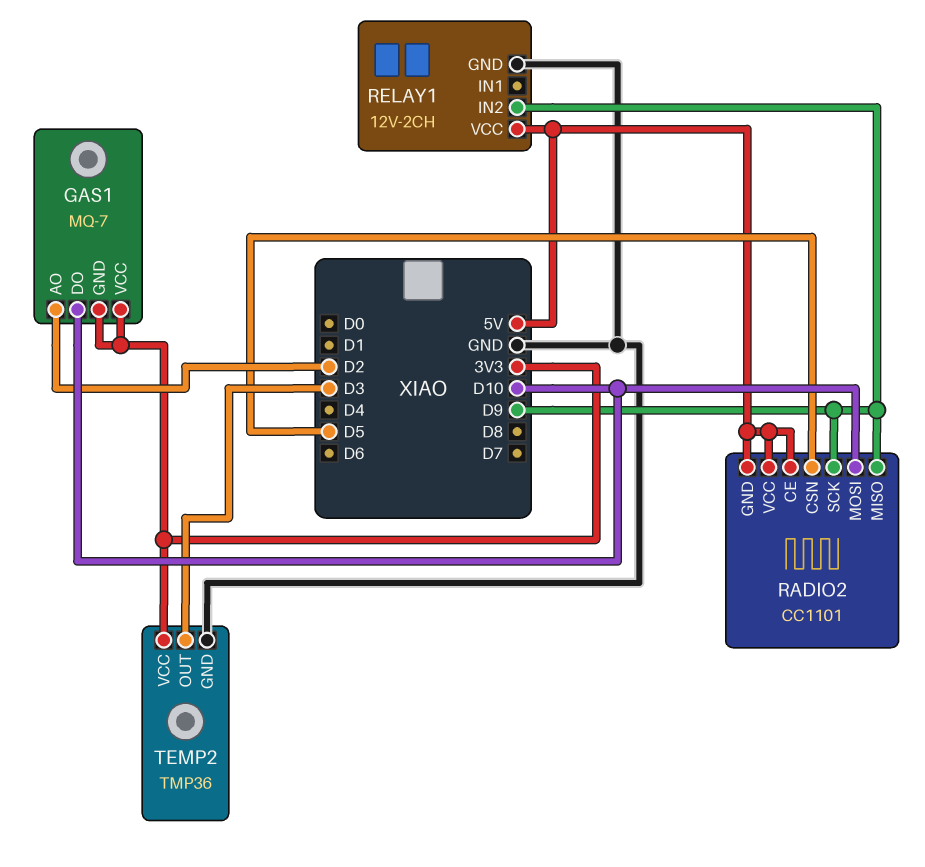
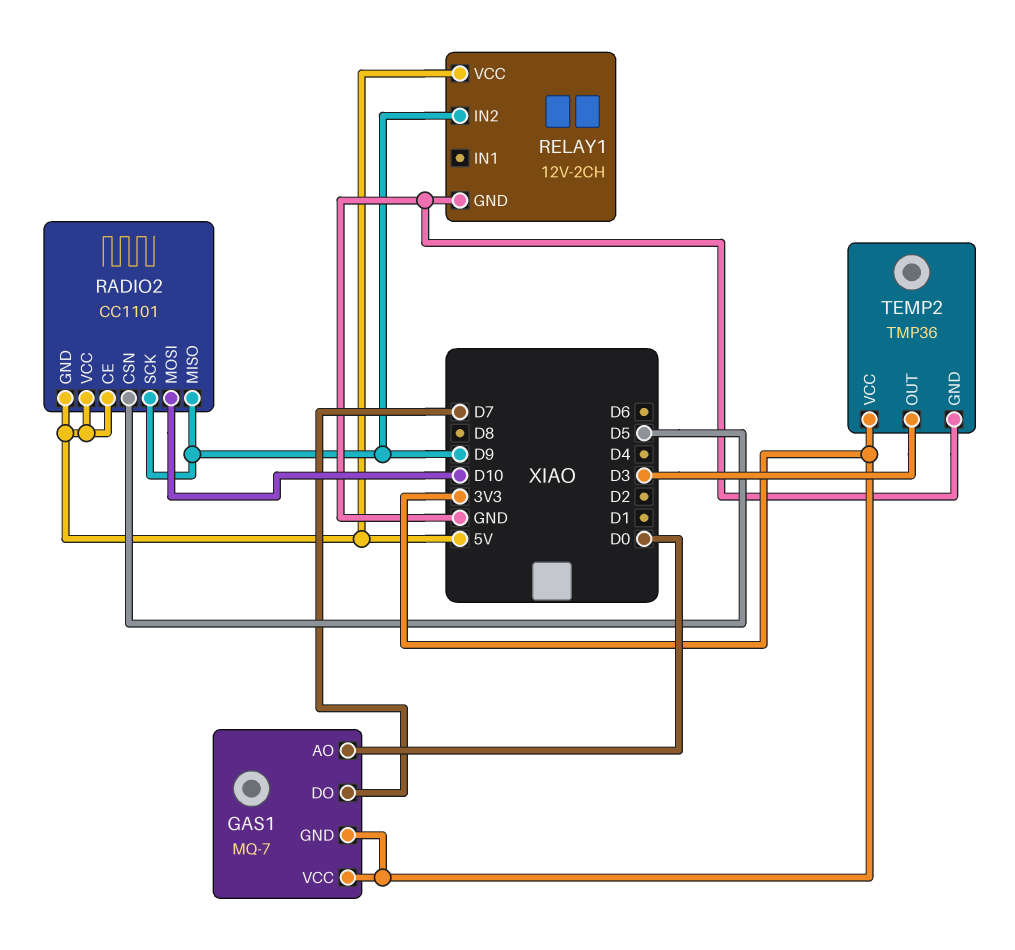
GAS1 pin AO: D2 -> D0
GAS1 pin DO: D10 -> D7

